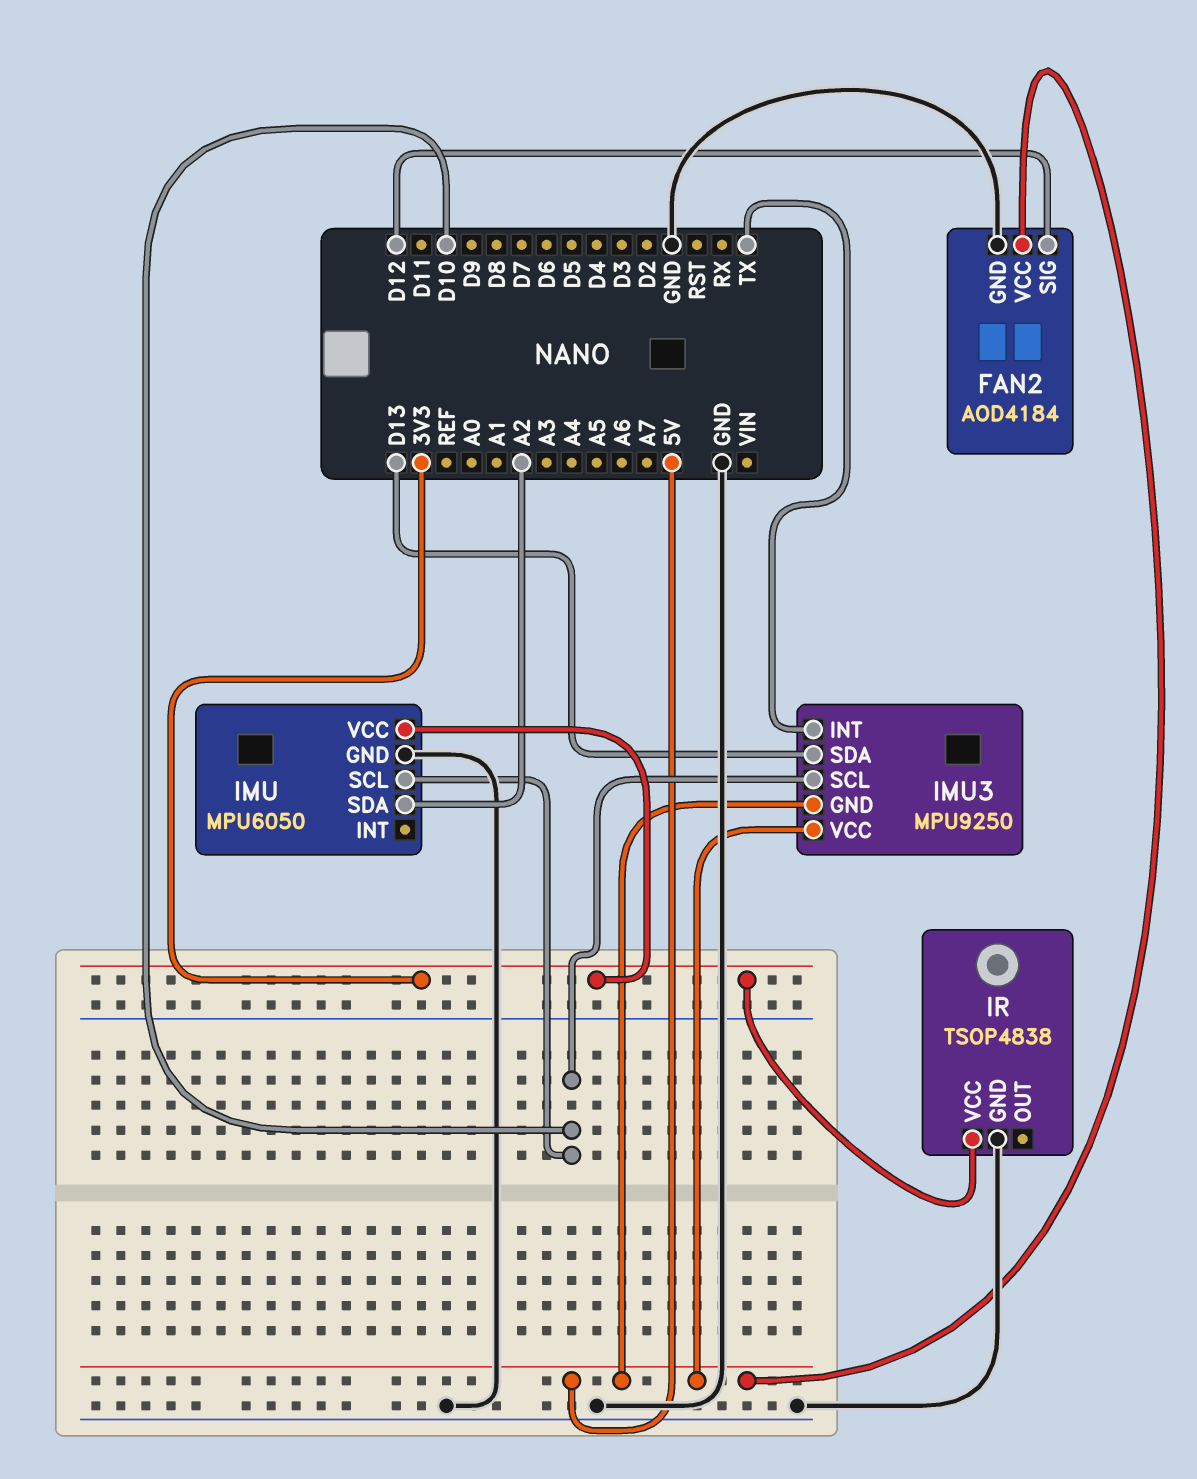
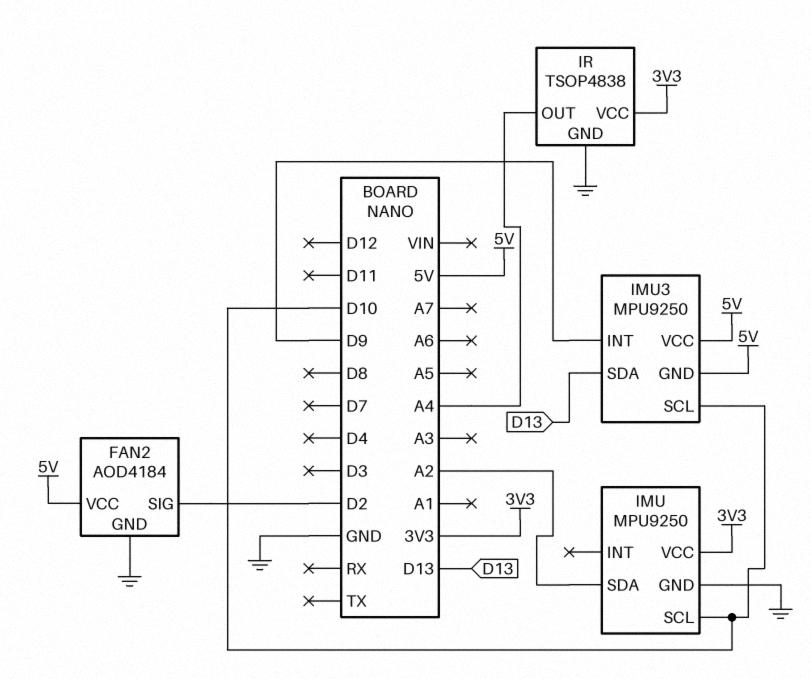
FAN2 pin SIG: D12 -> D2
IMU: MPU6050 -> MPU9250
IMU3 pin INT: TX -> D9
IR pin OUT: none -> A4

